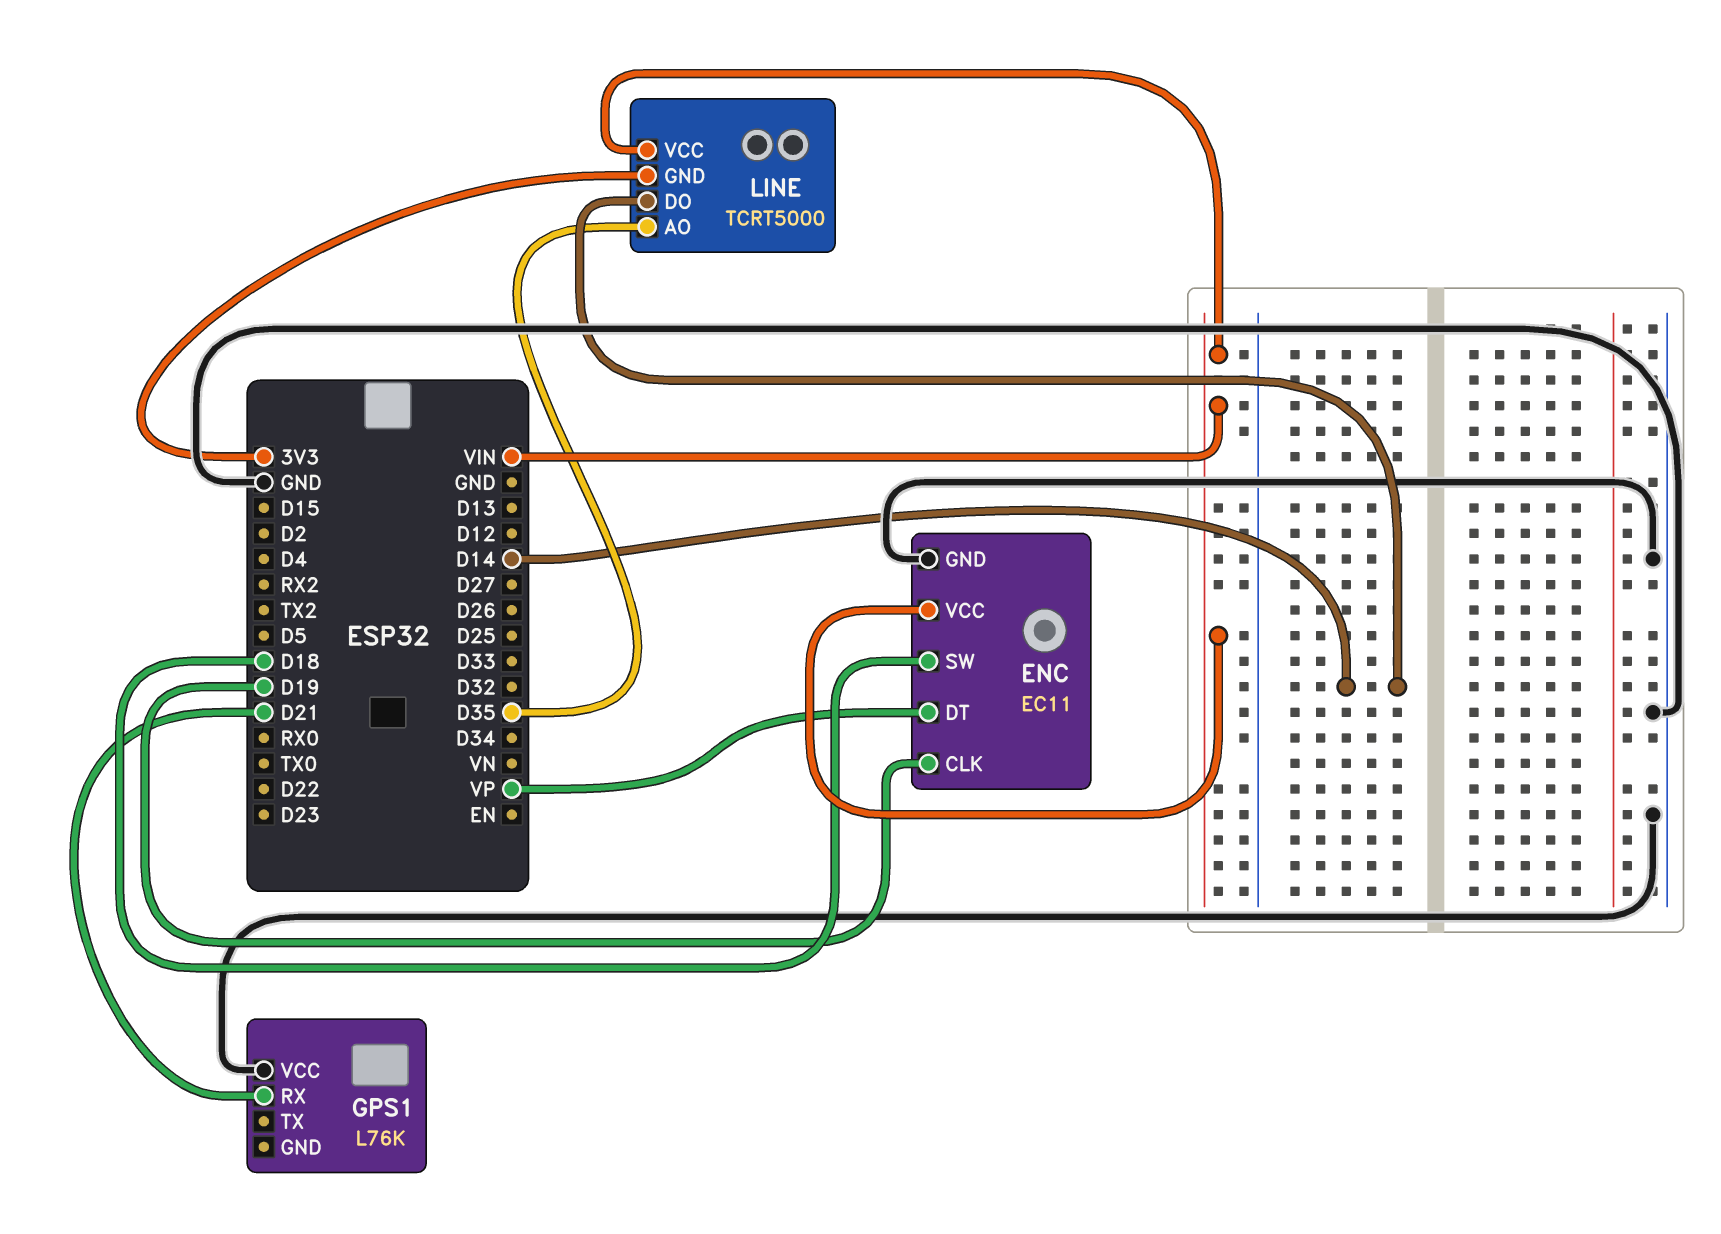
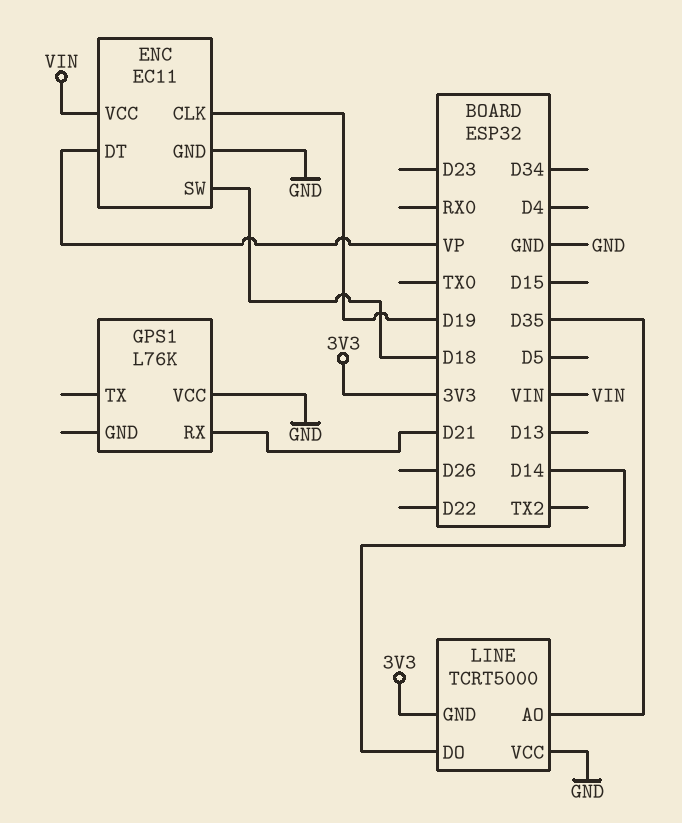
LINE pin VCC: VIN -> GND

